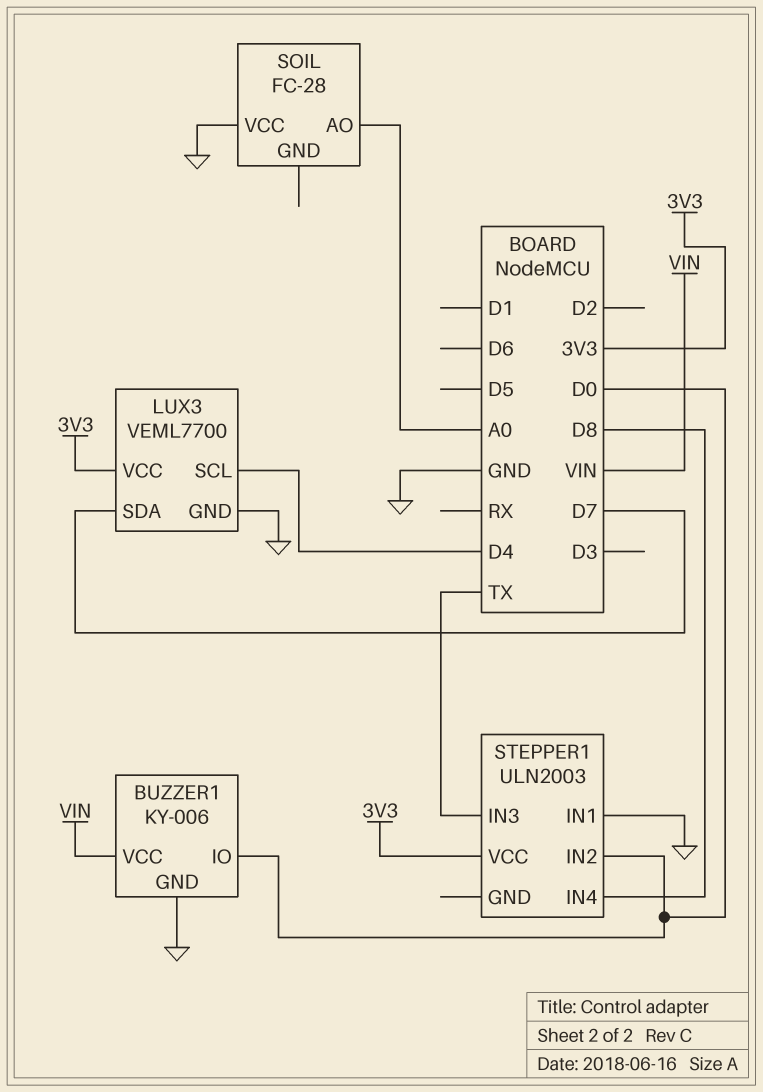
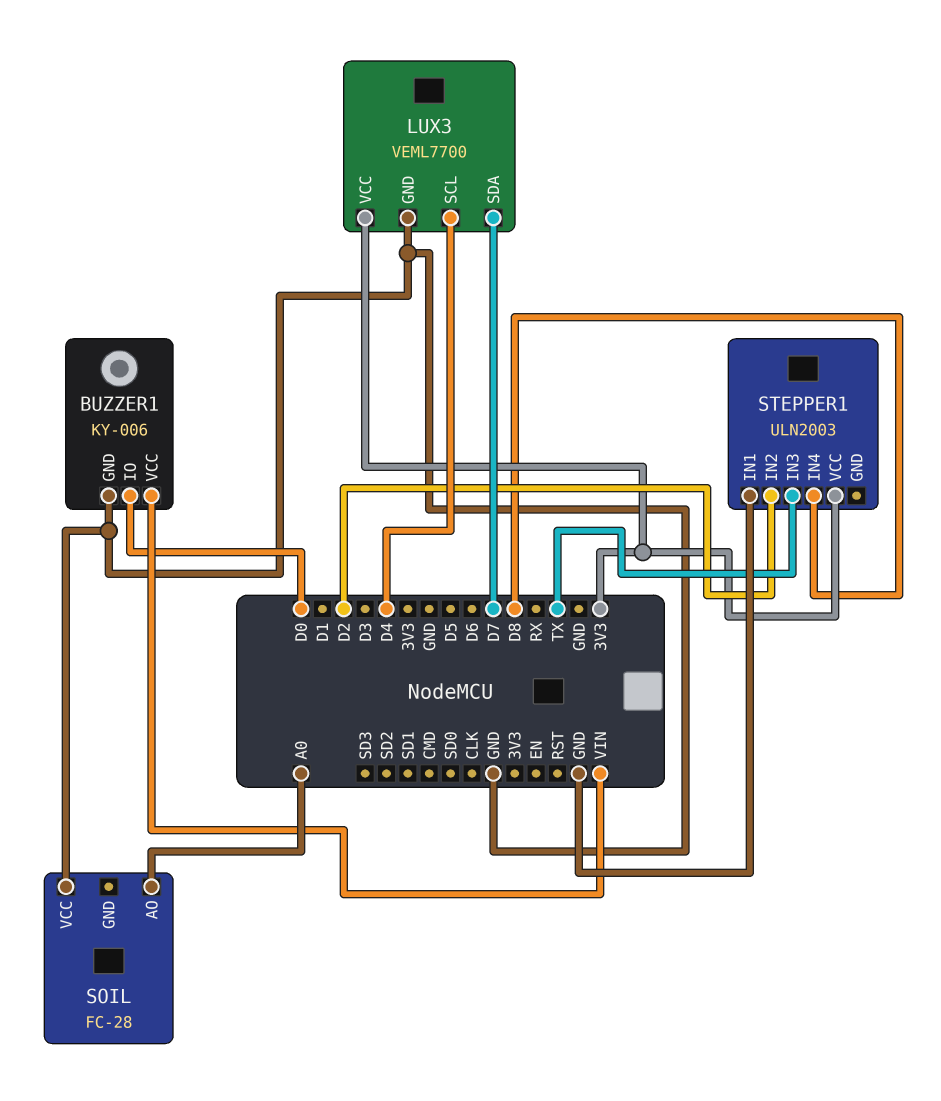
STEPPER1 pin IN2: D0 -> D2

